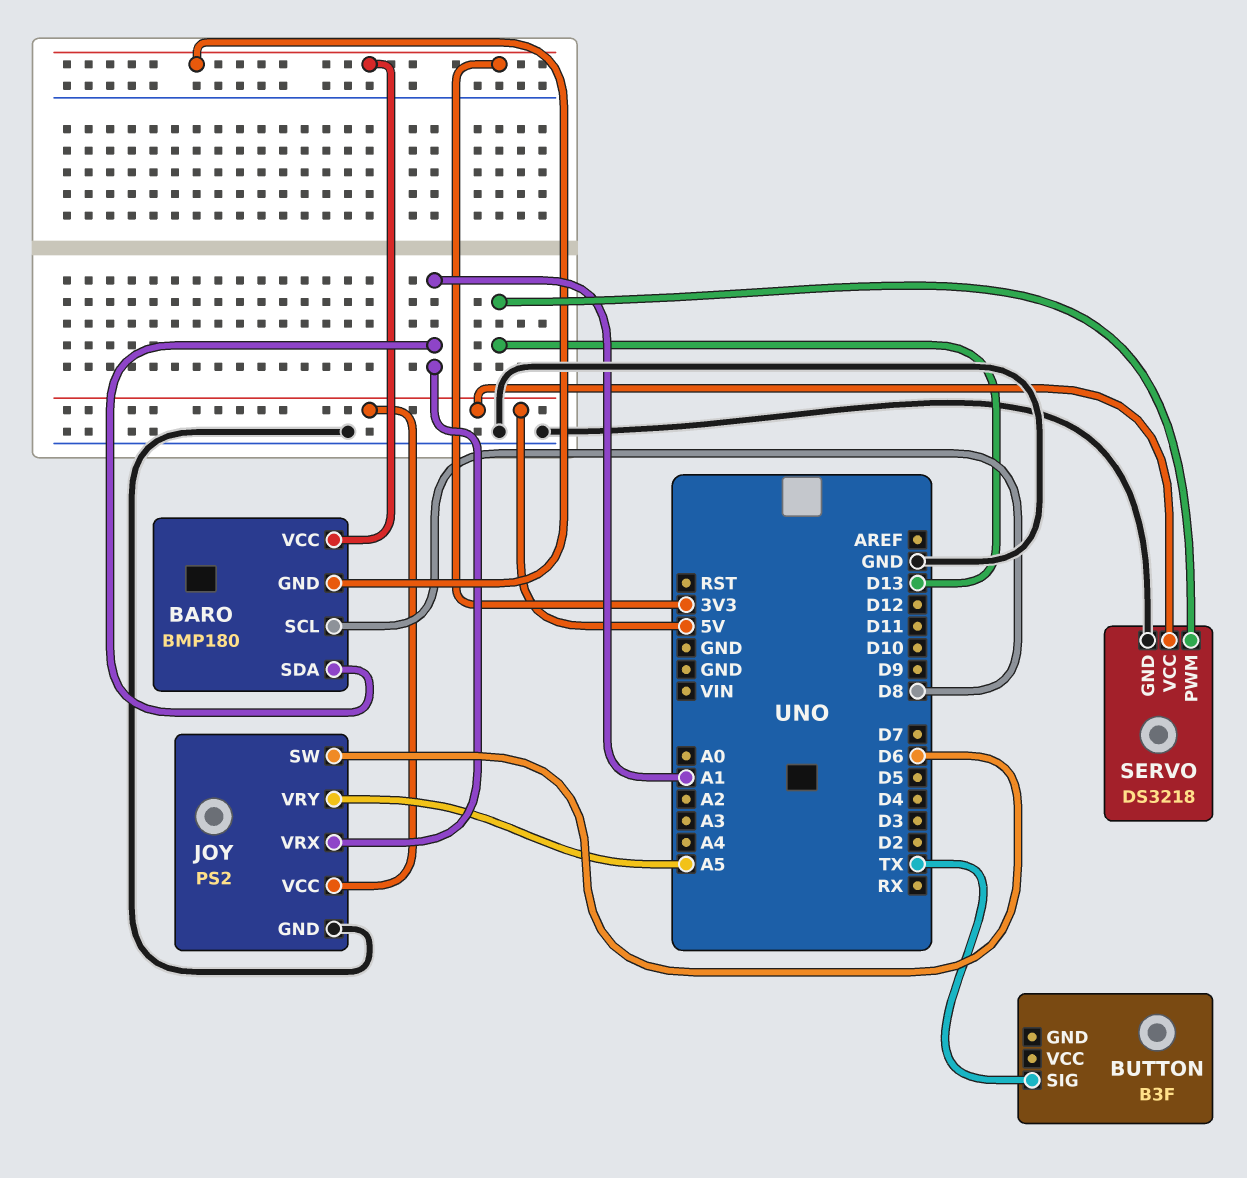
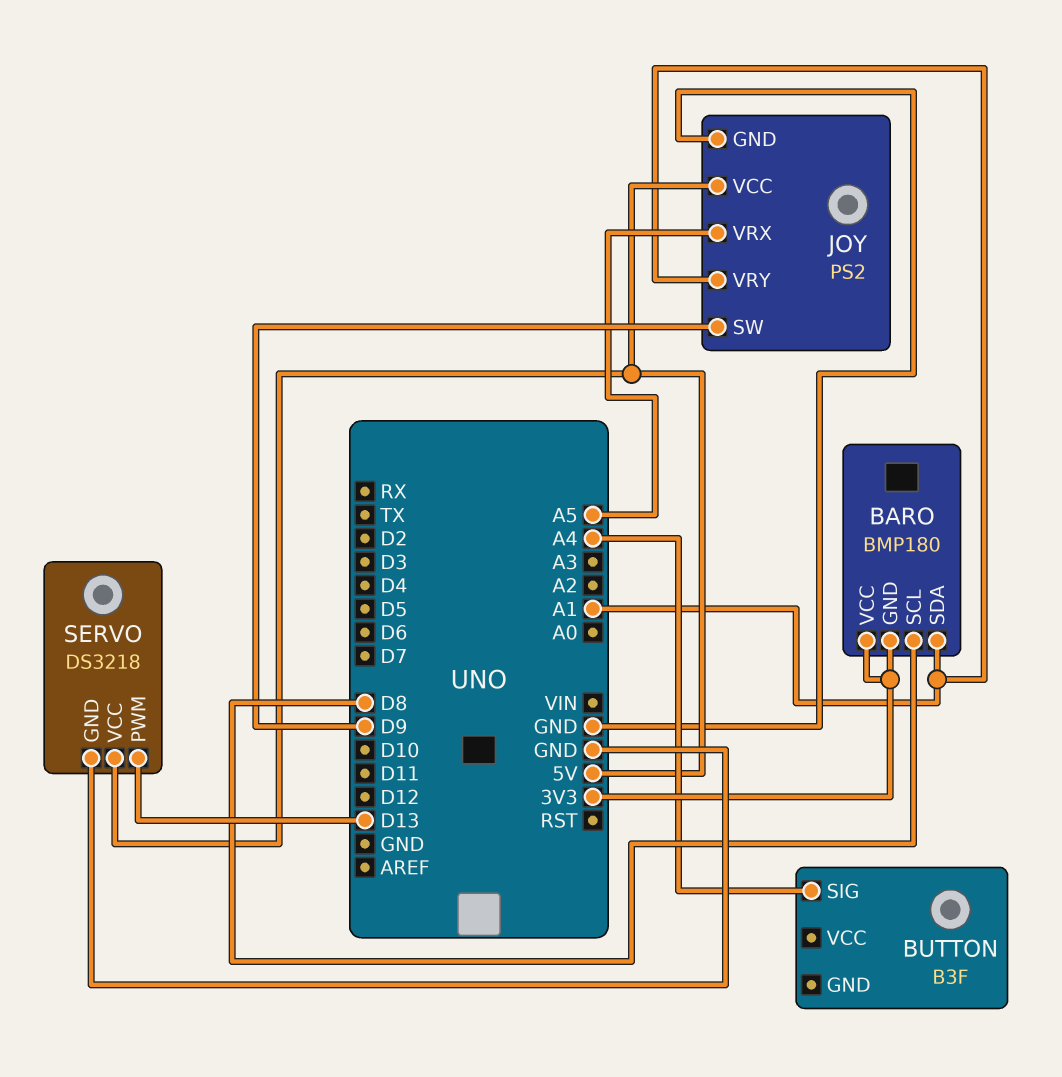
BUTTON pin SIG: TX -> A4
JOY pin SW: D6 -> D9
JOY pin VRX: A1 -> A5
JOY pin VRY: A5 -> A1

